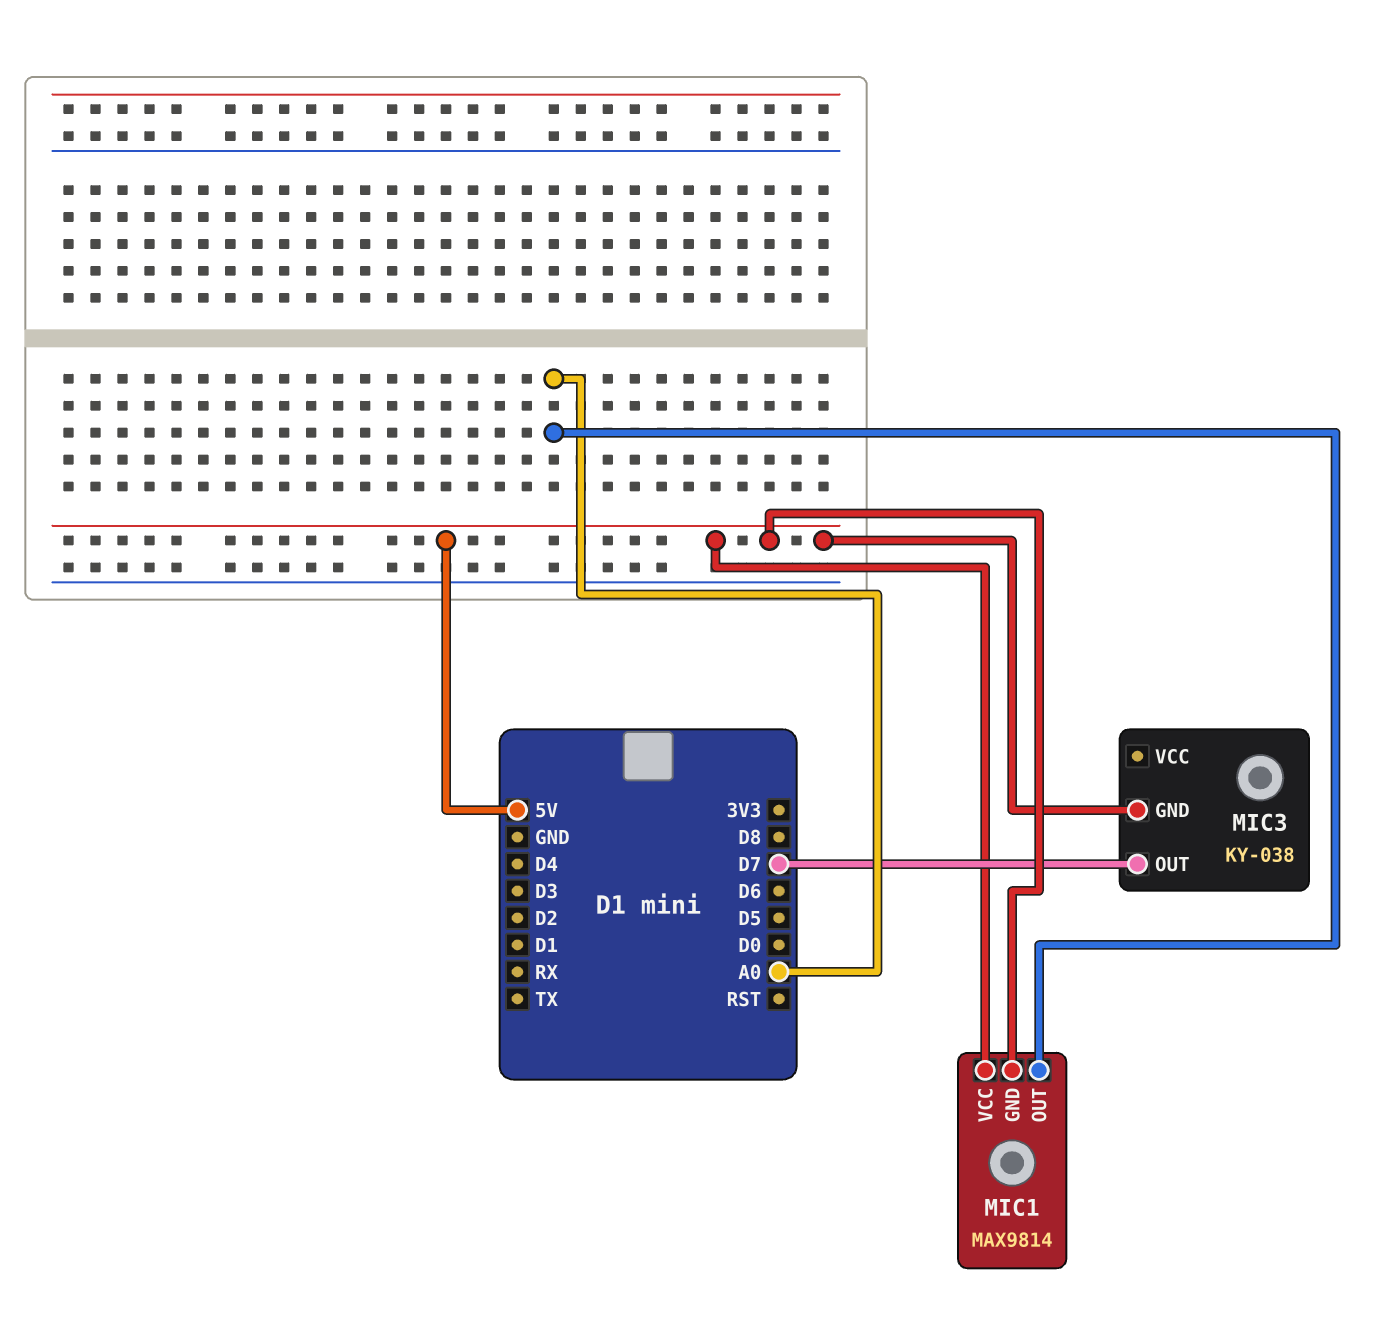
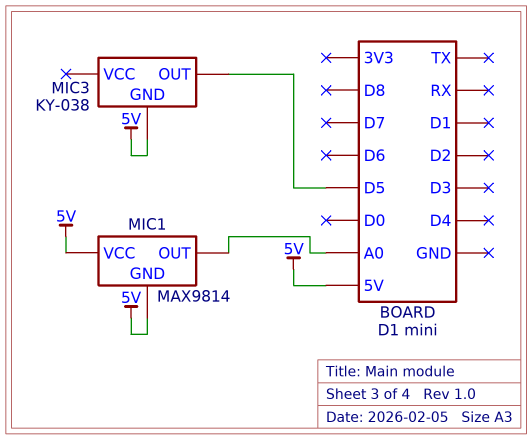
MIC3 pin OUT: D7 -> D5

